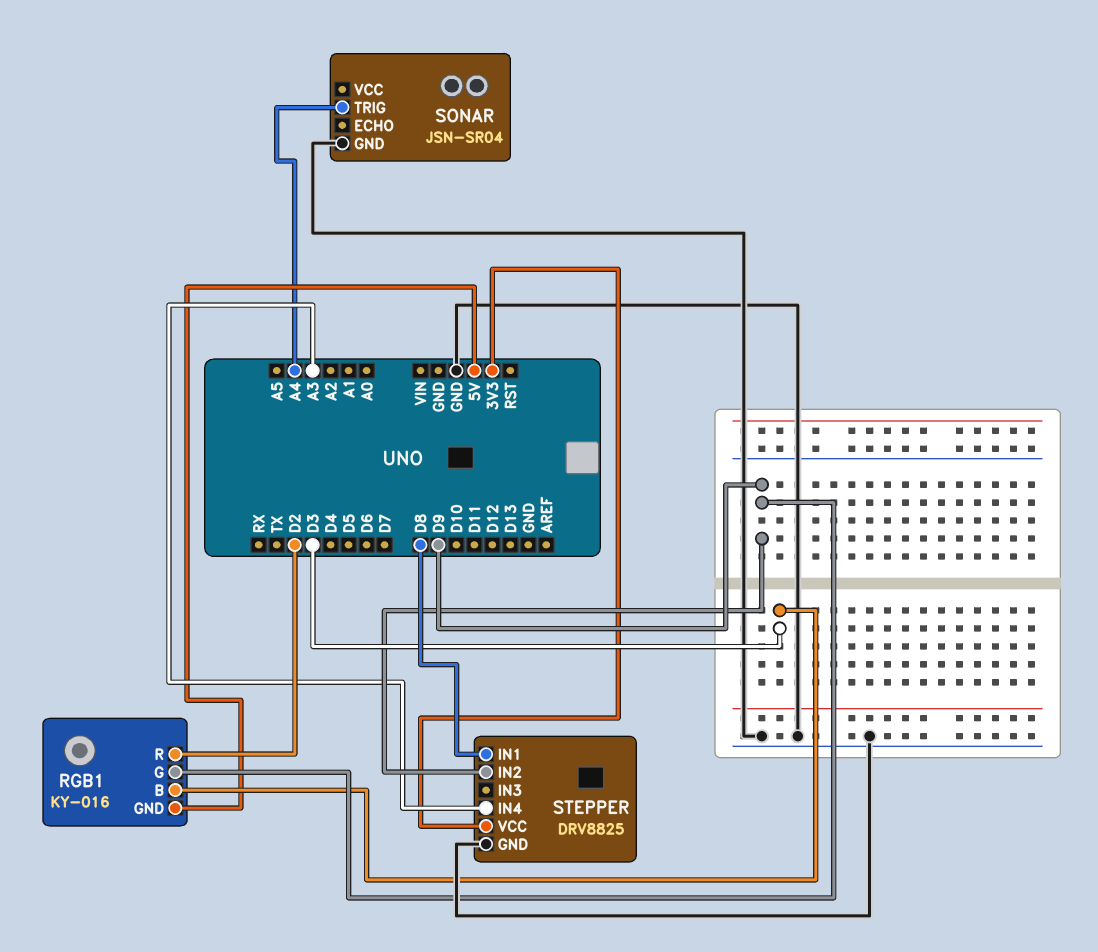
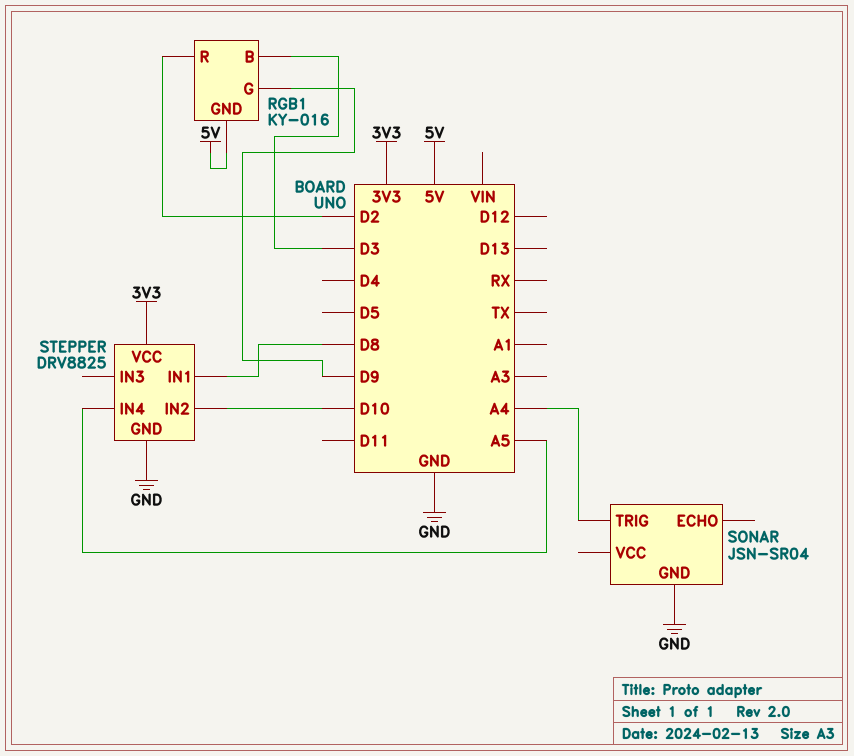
STEPPER pin IN2: D9 -> D10
STEPPER pin IN4: A3 -> A5

